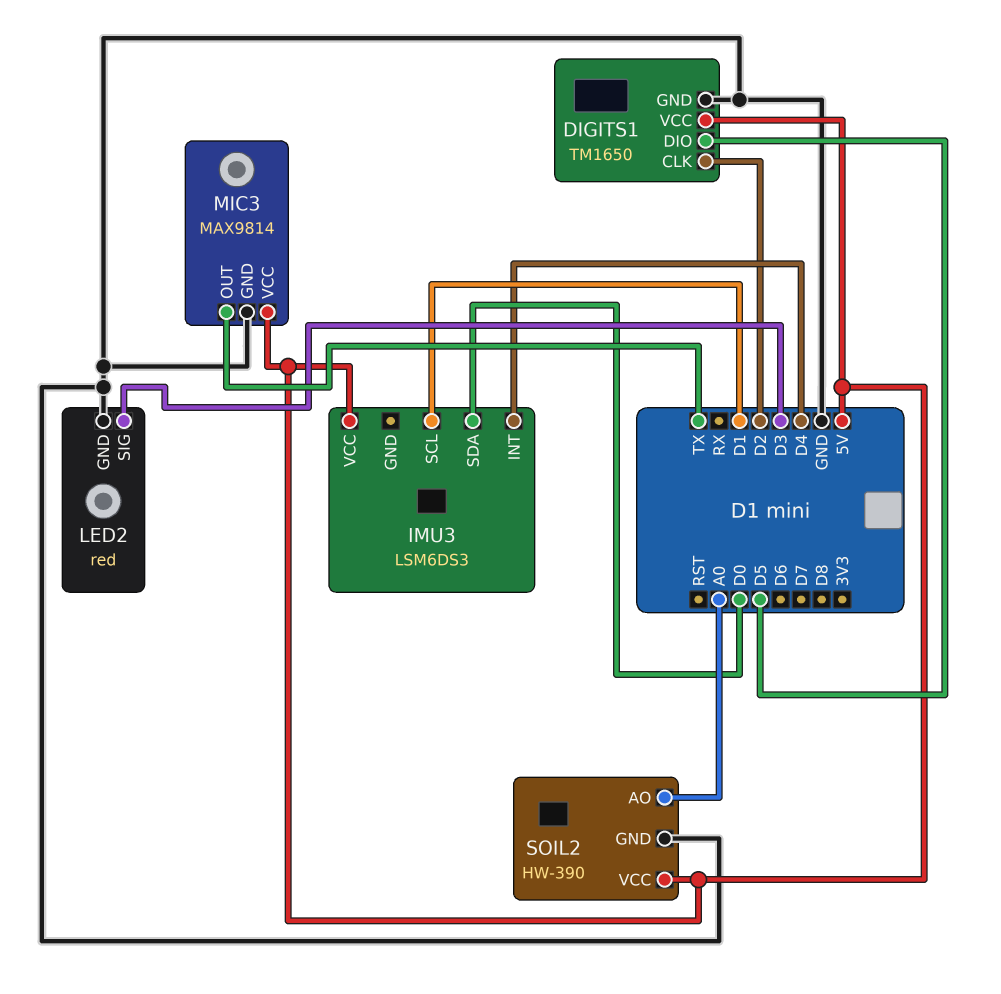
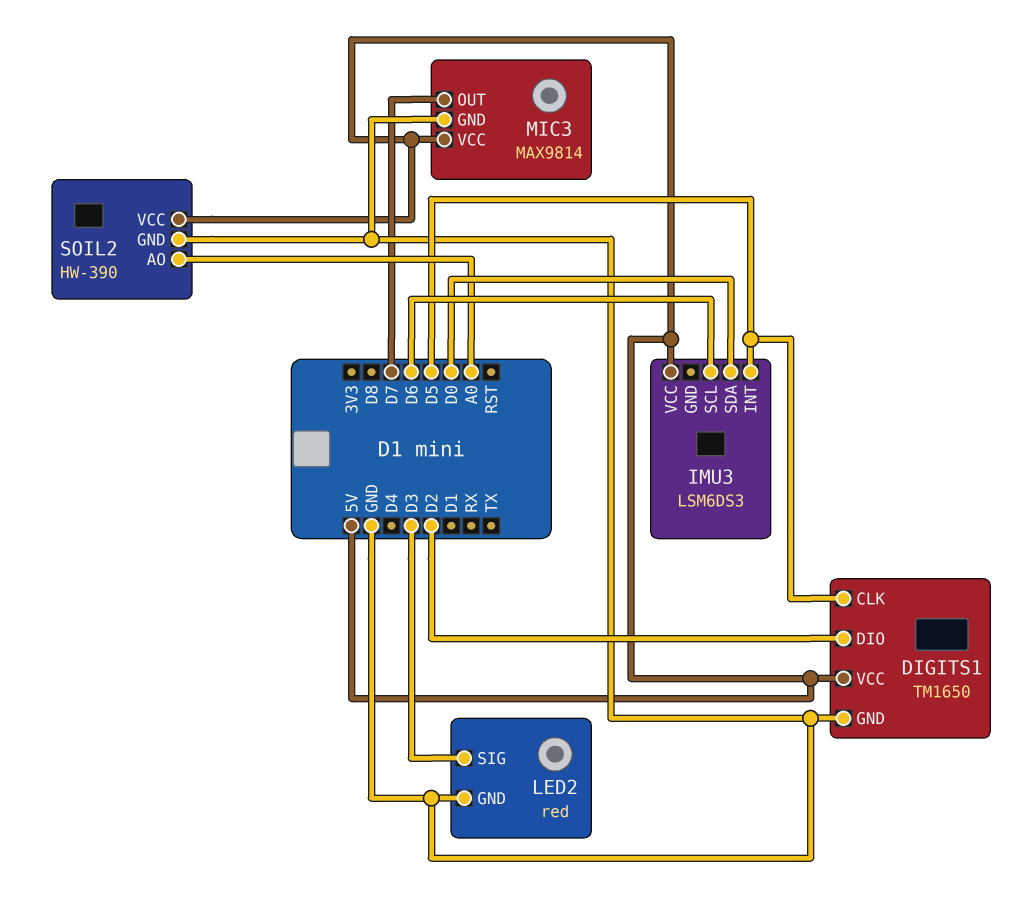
DIGITS1 pin CLK: D2 -> D5
DIGITS1 pin DIO: D5 -> D2
IMU3 pin INT: D4 -> D5
IMU3 pin SCL: D1 -> D6
MIC3 pin OUT: TX -> D7

